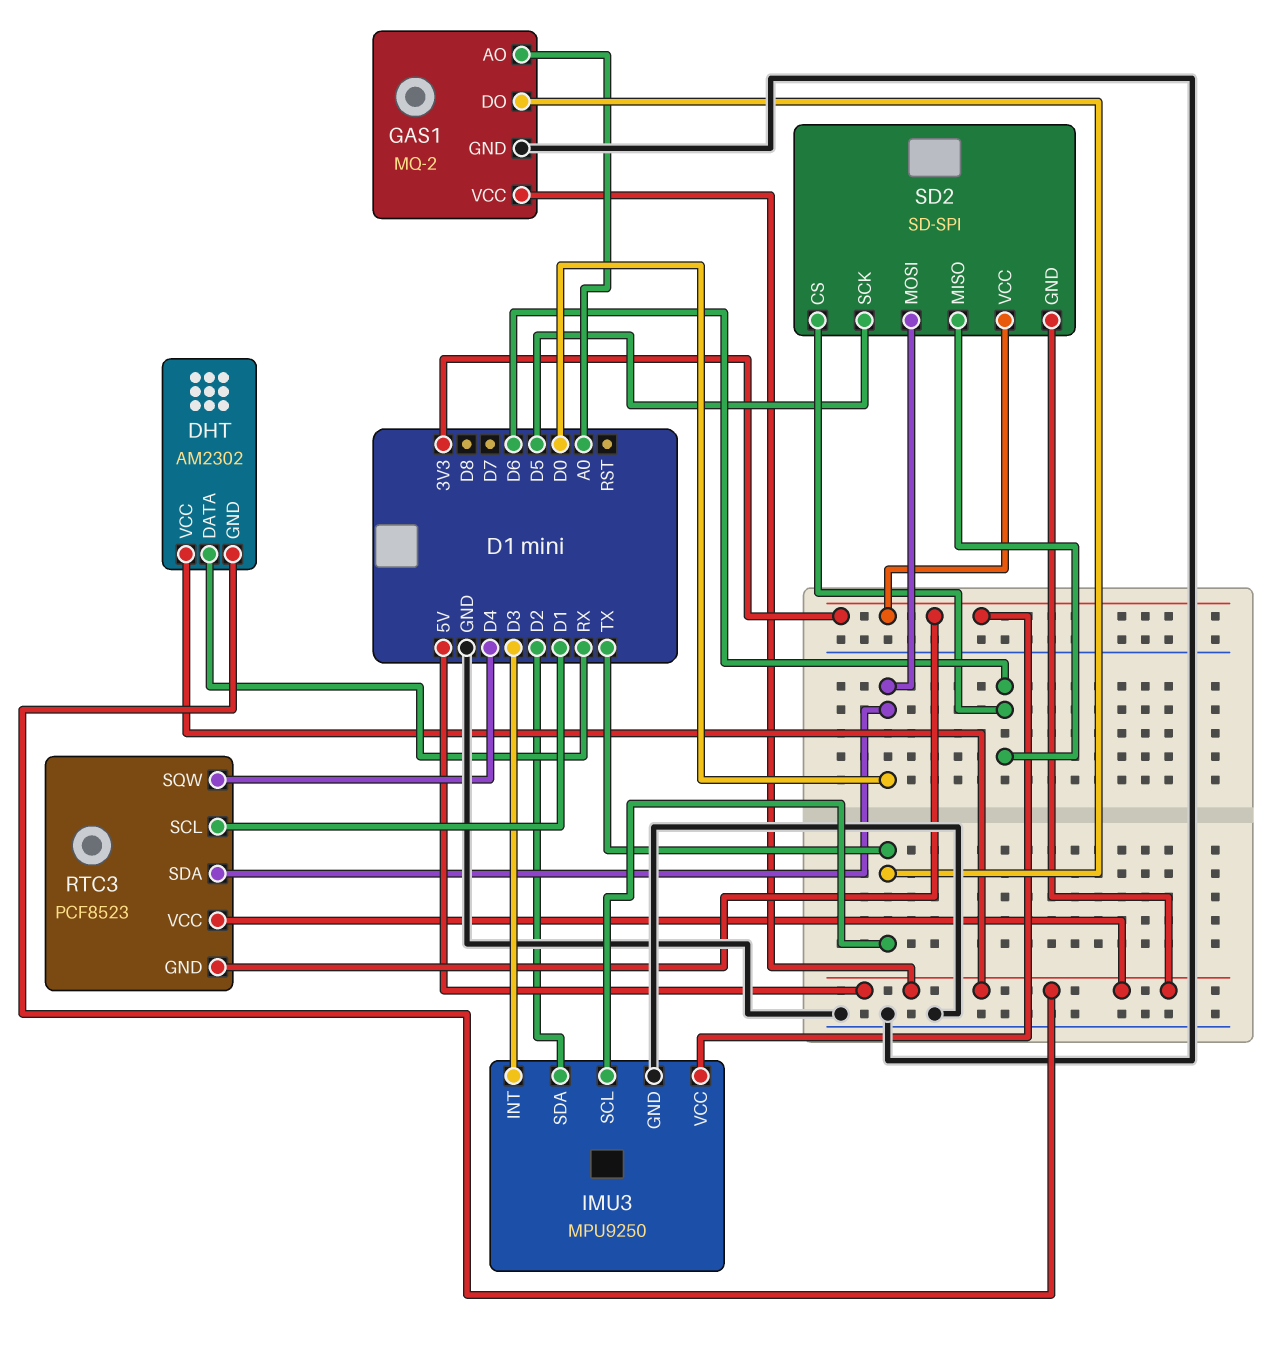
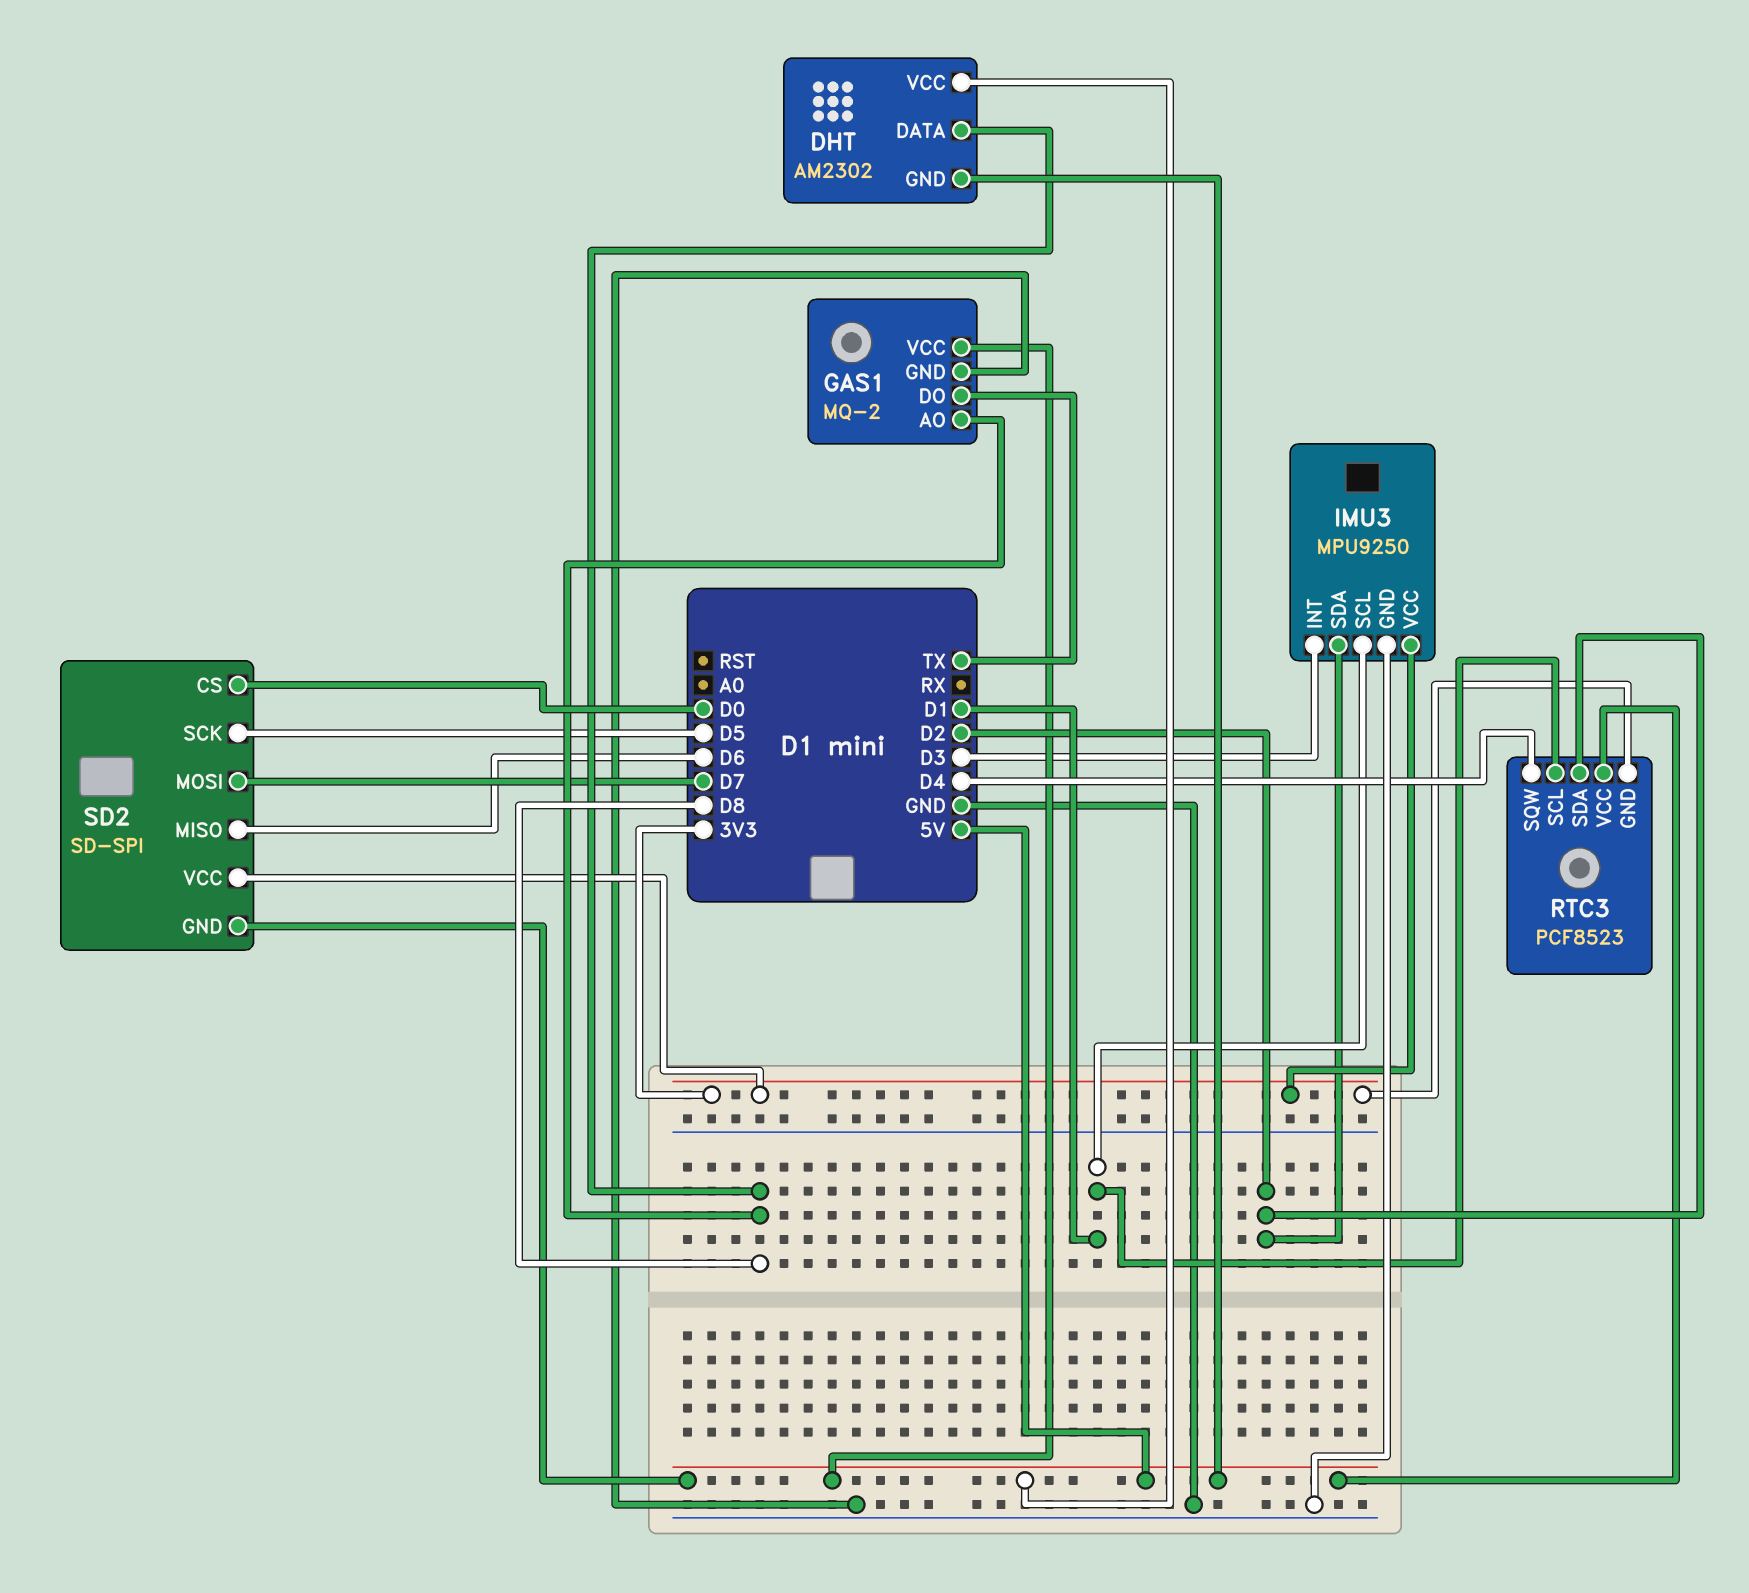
DHT pin DATA: RX -> D8
GAS1 pin AO: A0 -> D8
IMU3 pin SCL: TX -> D1
RTC3 pin SDA: D0 -> D2
SD2 pin CS: D6 -> D0
SD2 pin MOSI: D0 -> D7

